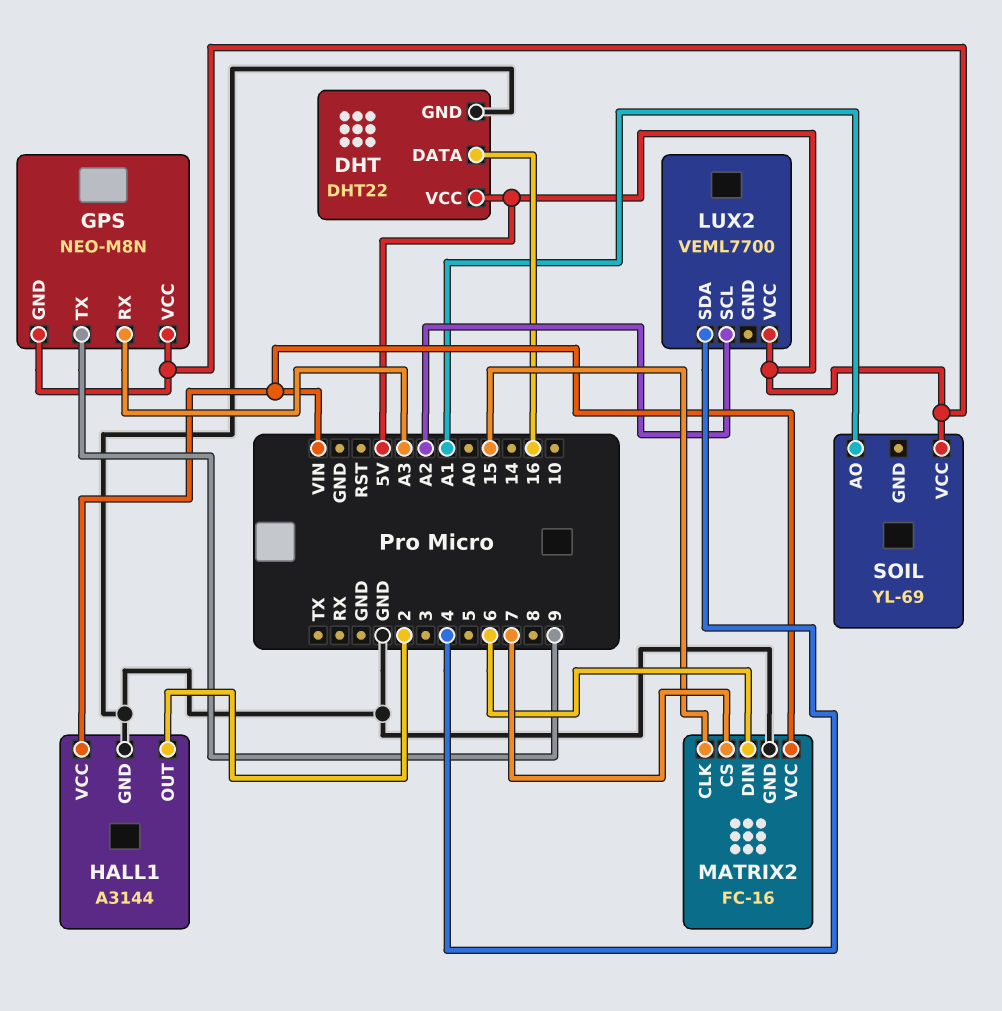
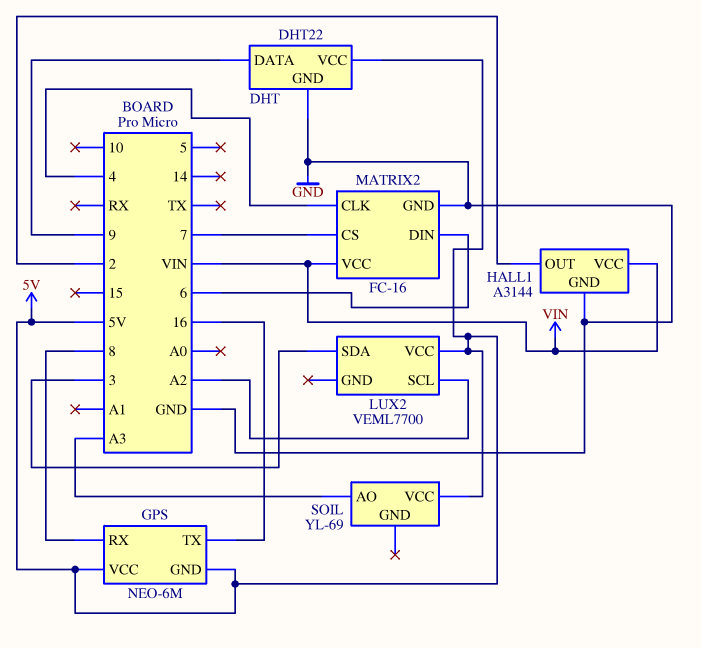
DHT pin DATA: 16 -> 9
GPS: NEO-M8N -> NEO-6M
GPS pin RX: A3 -> 8
GPS pin TX: 9 -> 16
LUX2 pin SDA: 4 -> 3
MATRIX2 pin CLK: 15 -> 4
SOIL pin AO: A1 -> A3

